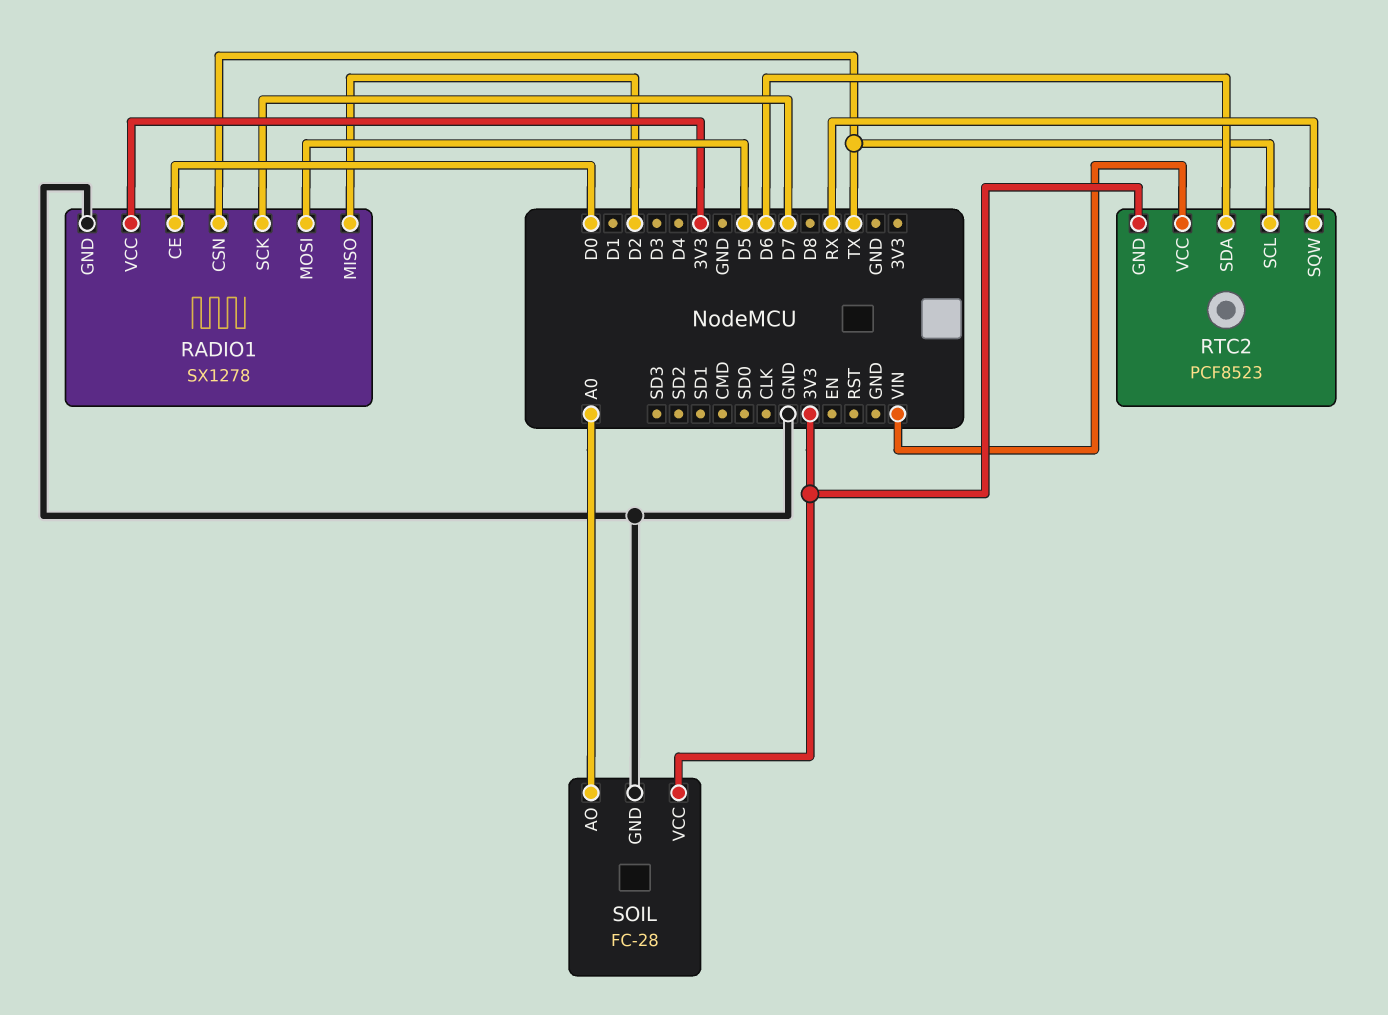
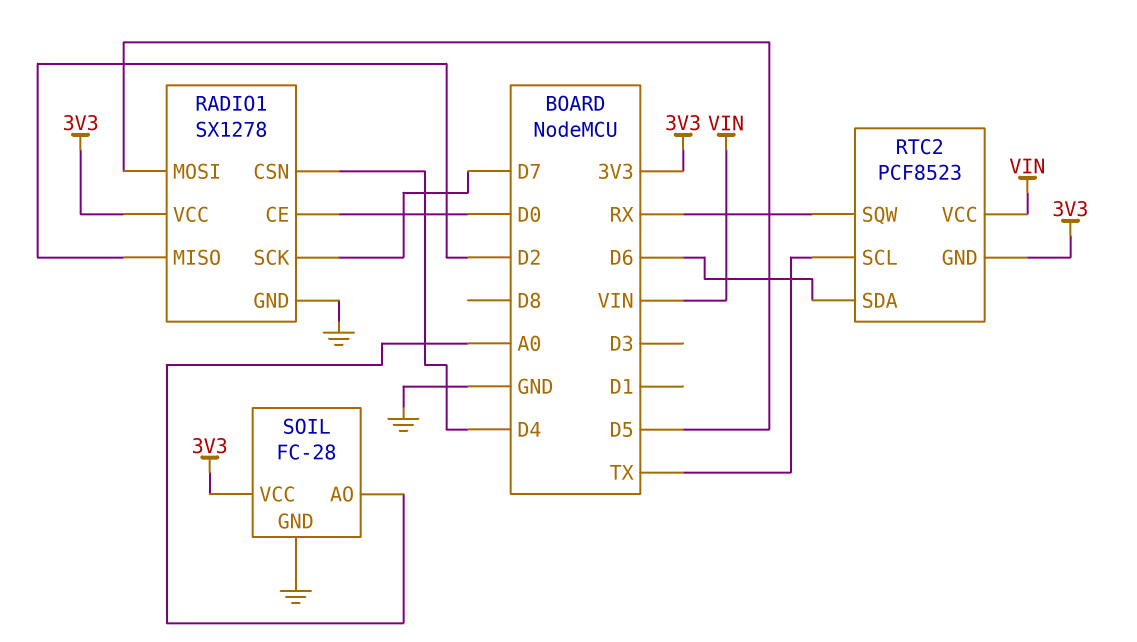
RADIO1 pin CSN: TX -> D4

